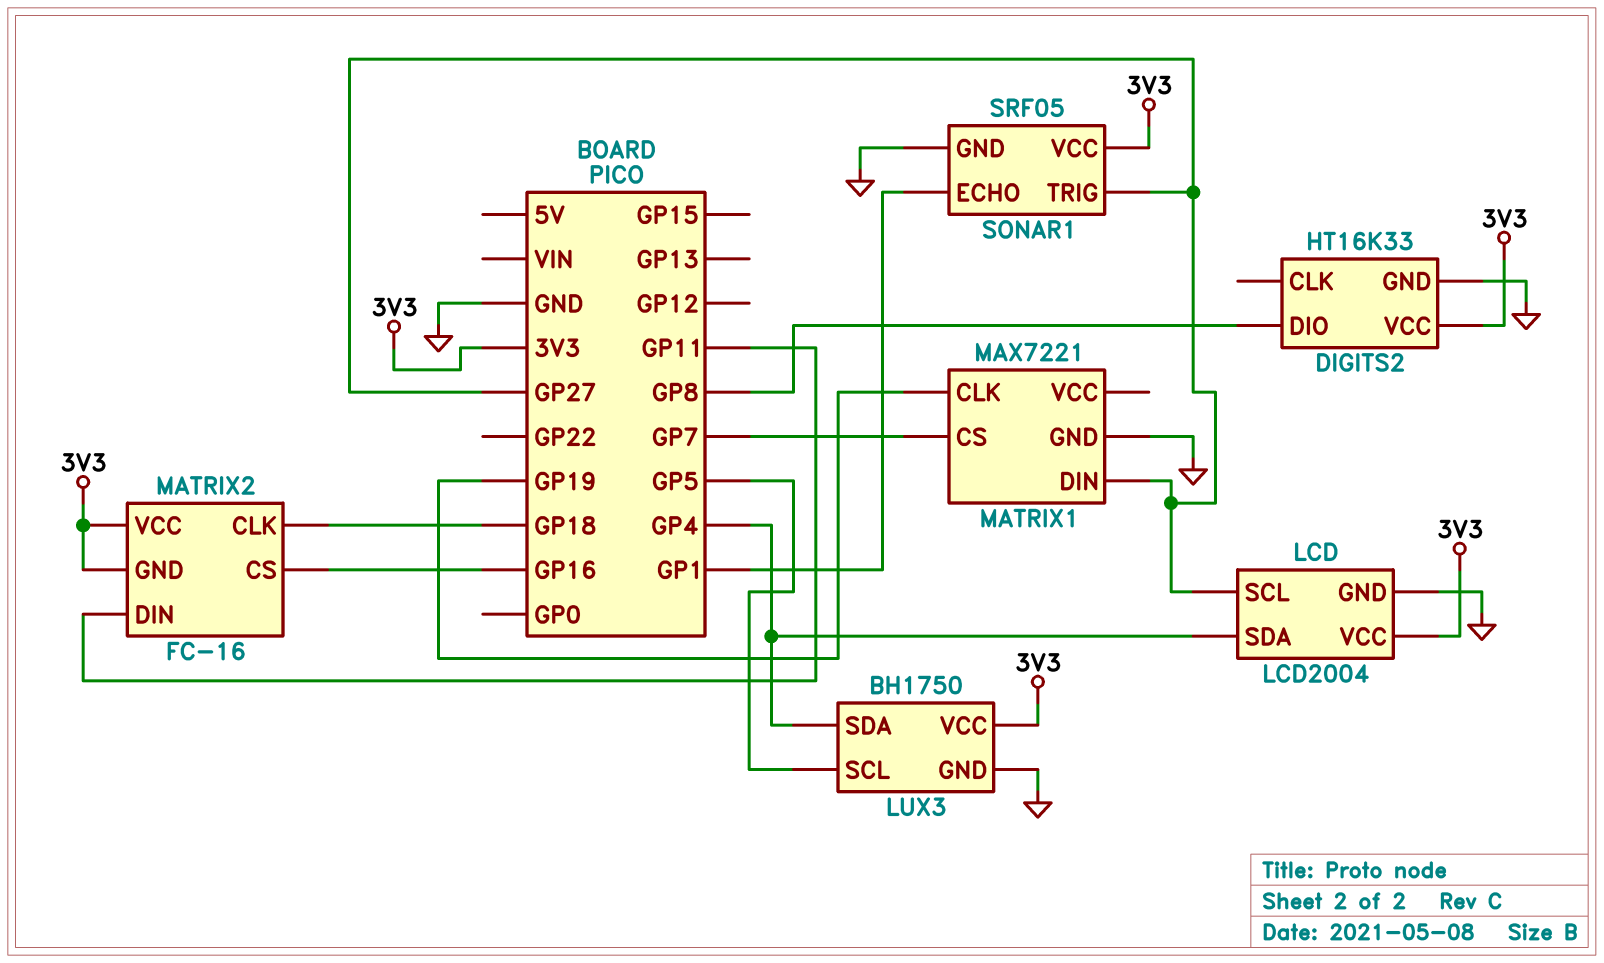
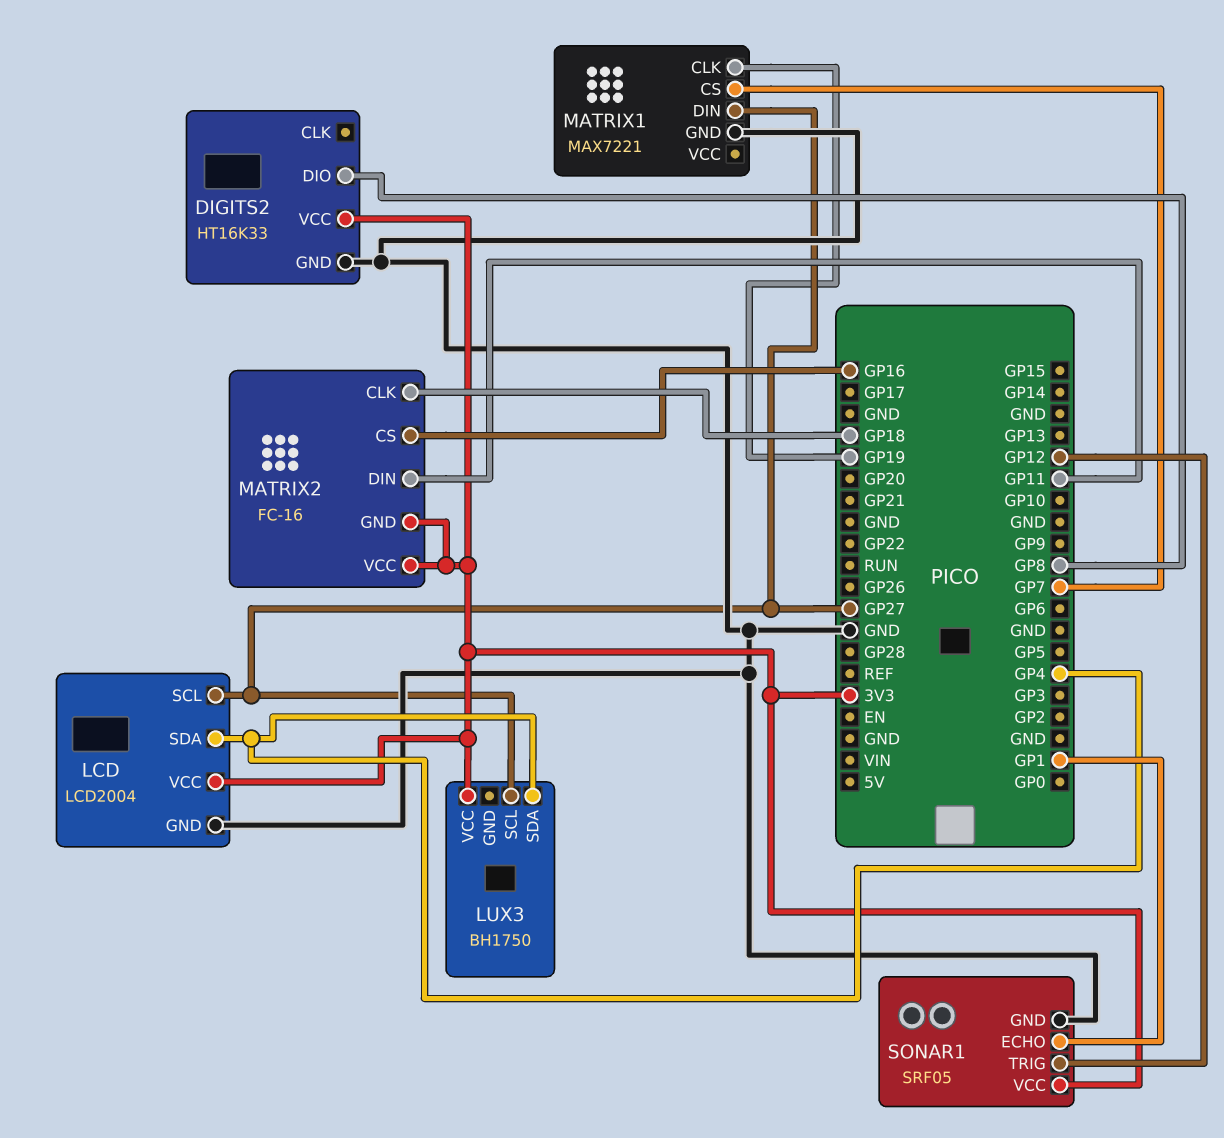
LUX3 pin GND: GND -> none
LUX3 pin SCL: GP5 -> GP27
SONAR1 pin TRIG: GP27 -> GP12

